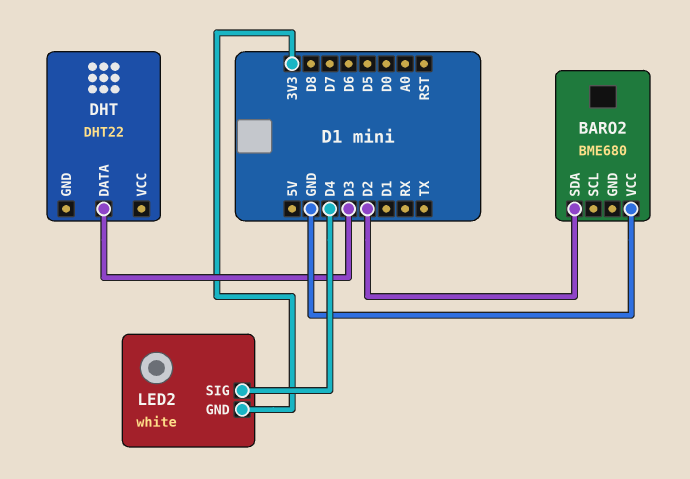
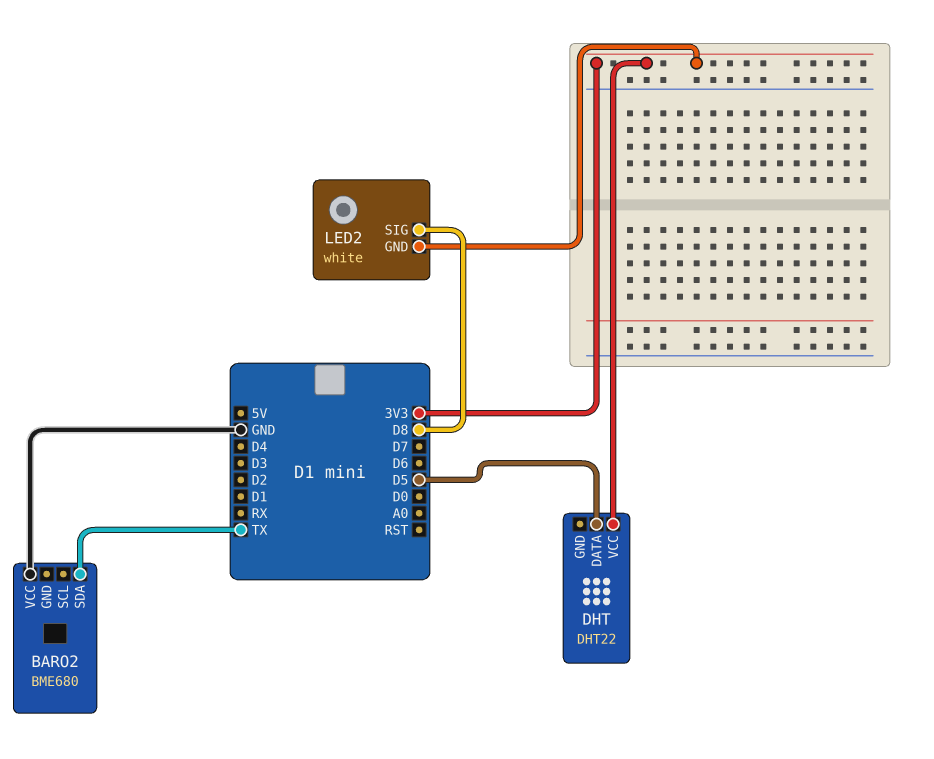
BARO2 pin SDA: D2 -> TX
DHT pin DATA: D3 -> D5
DHT pin VCC: none -> 3V3
LED2 pin SIG: D4 -> D8

